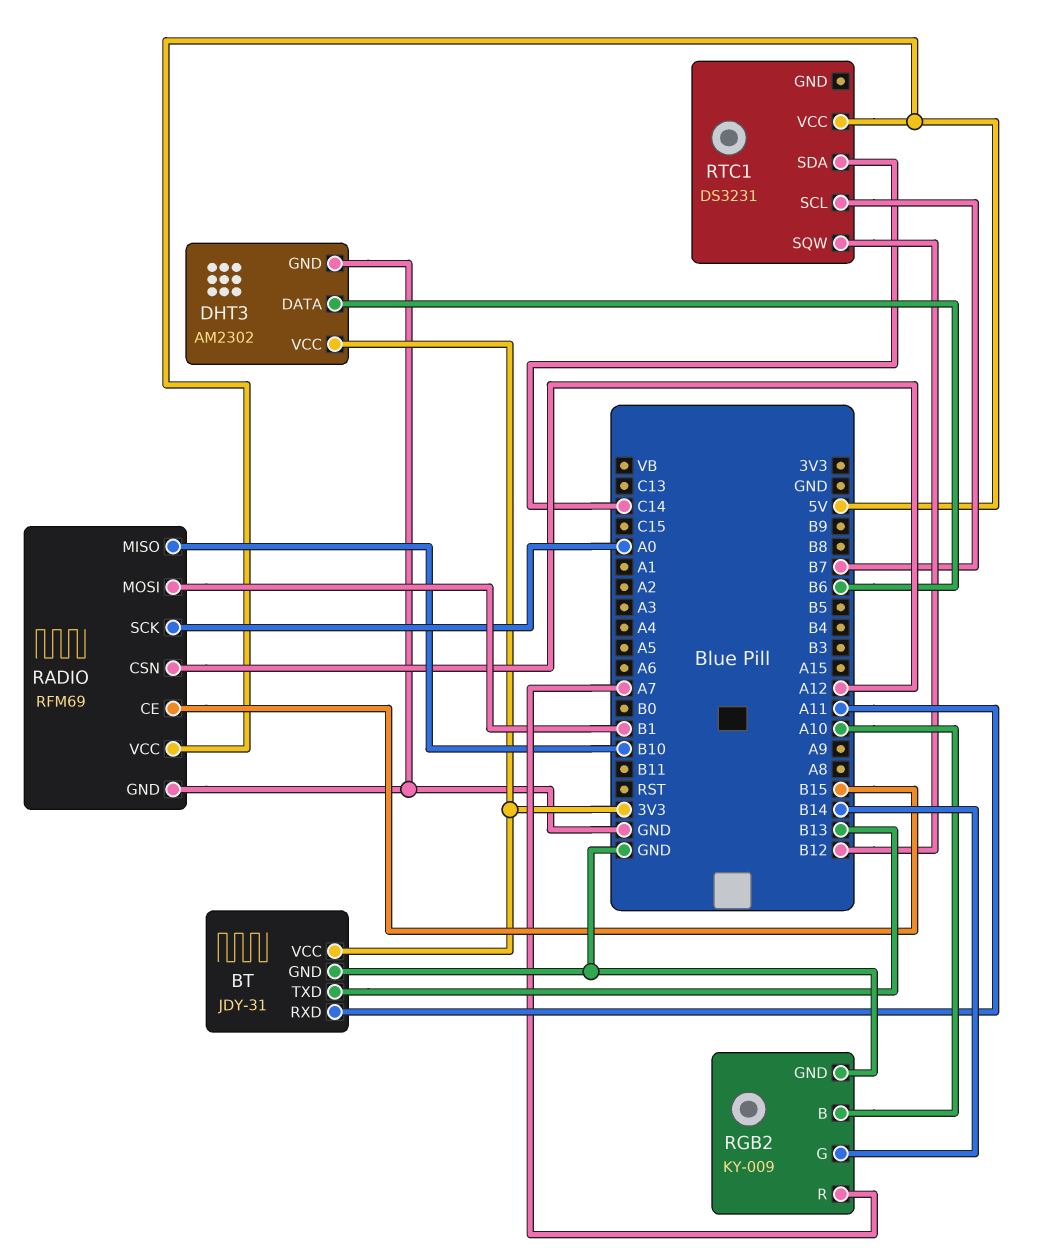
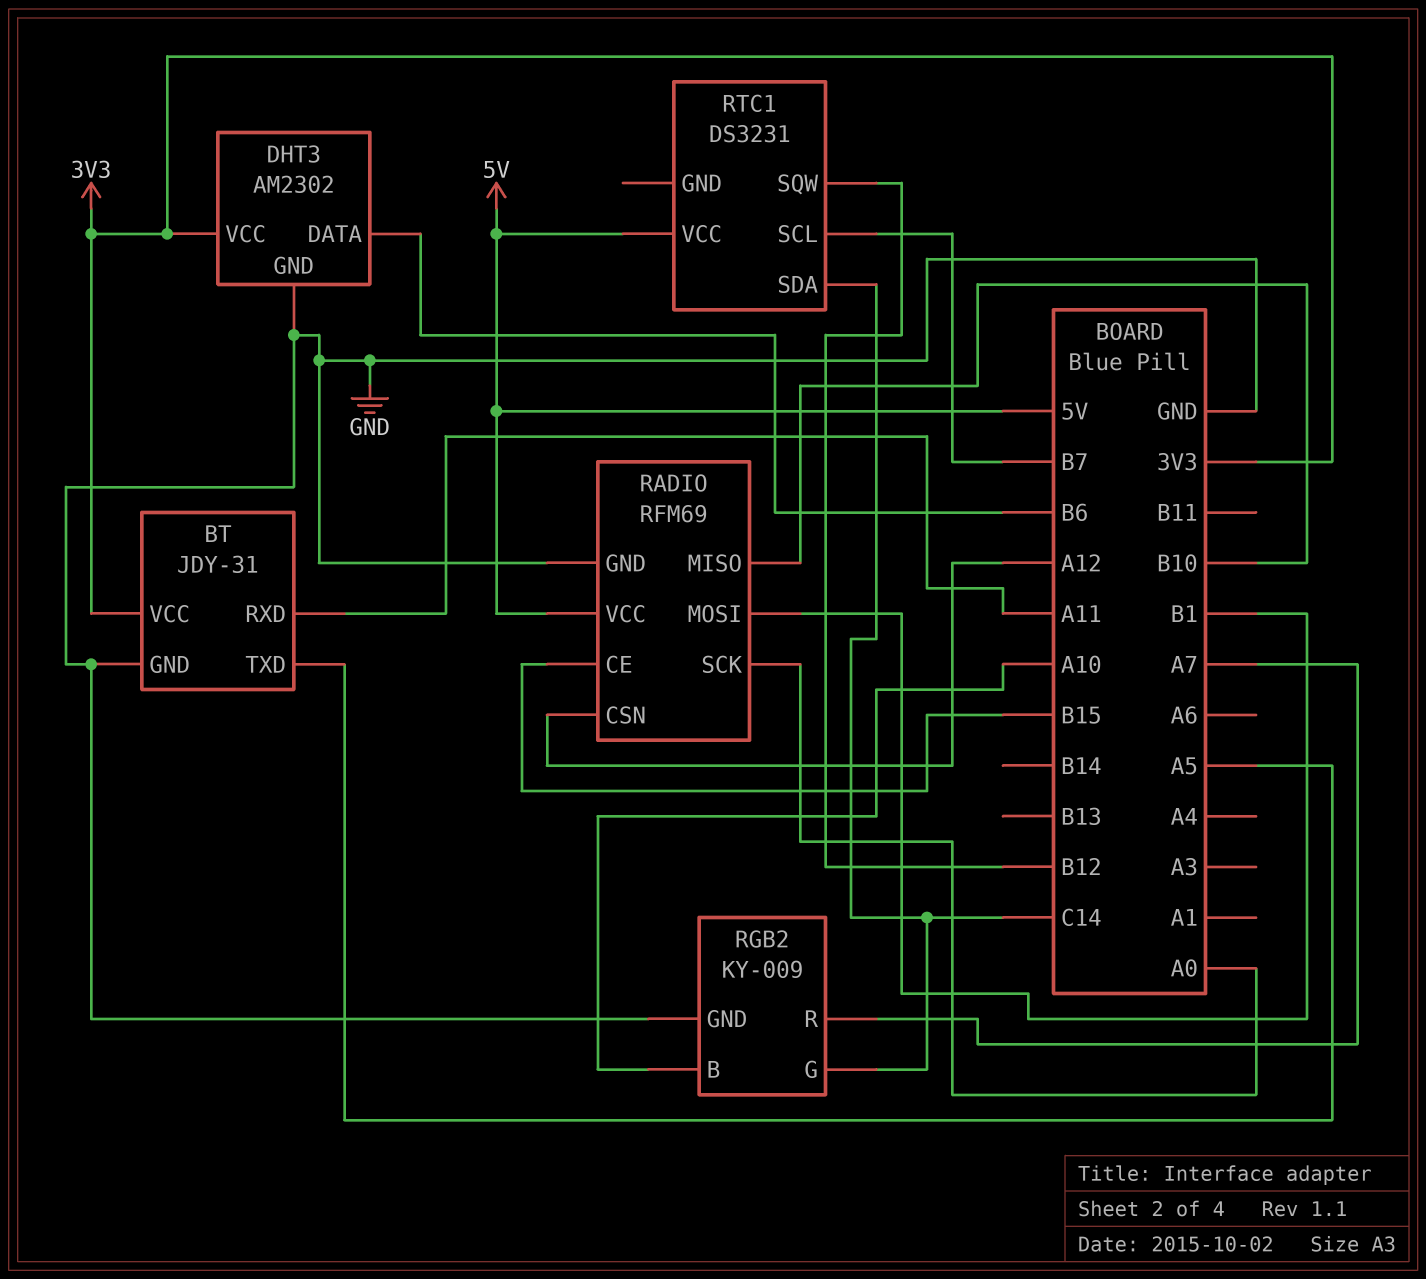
BT pin TXD: B13 -> A5
RGB2 pin G: B14 -> C14

